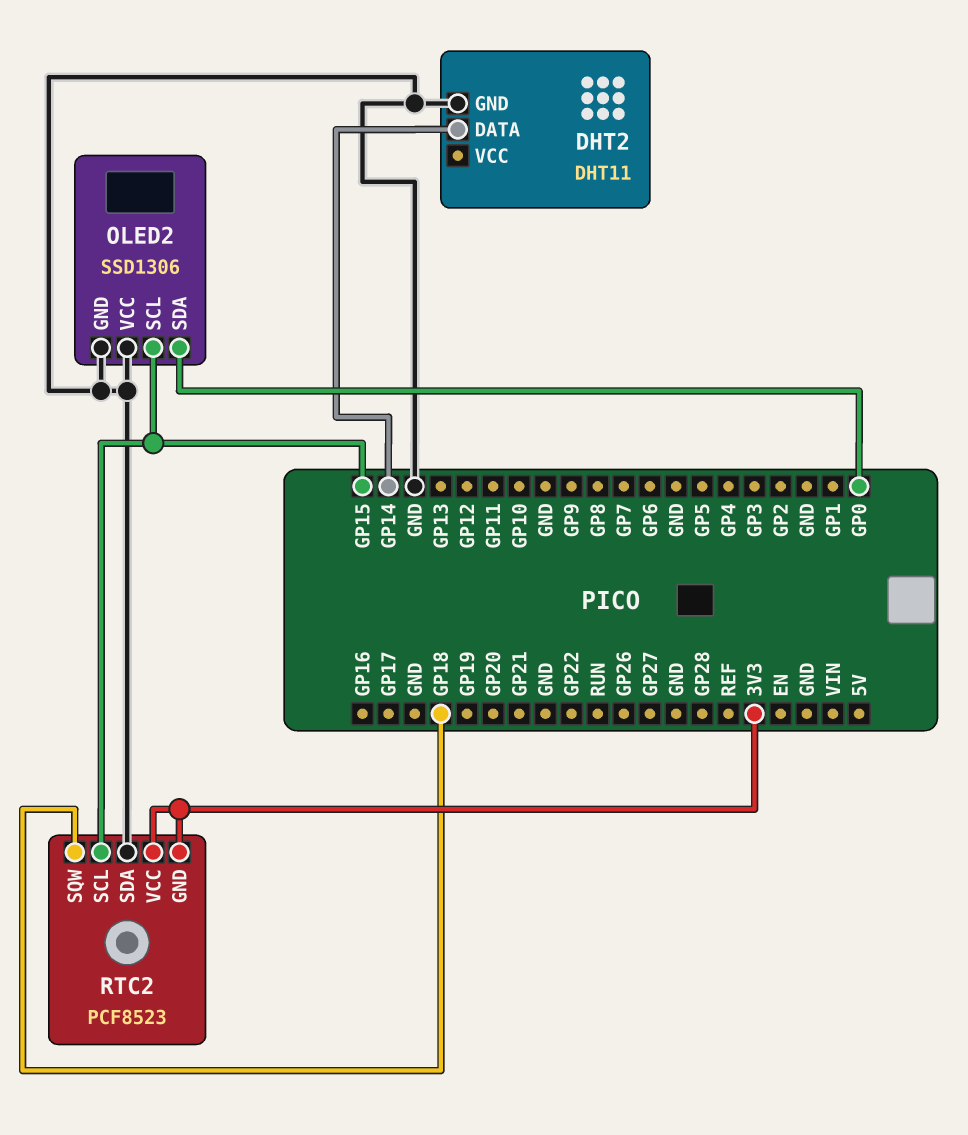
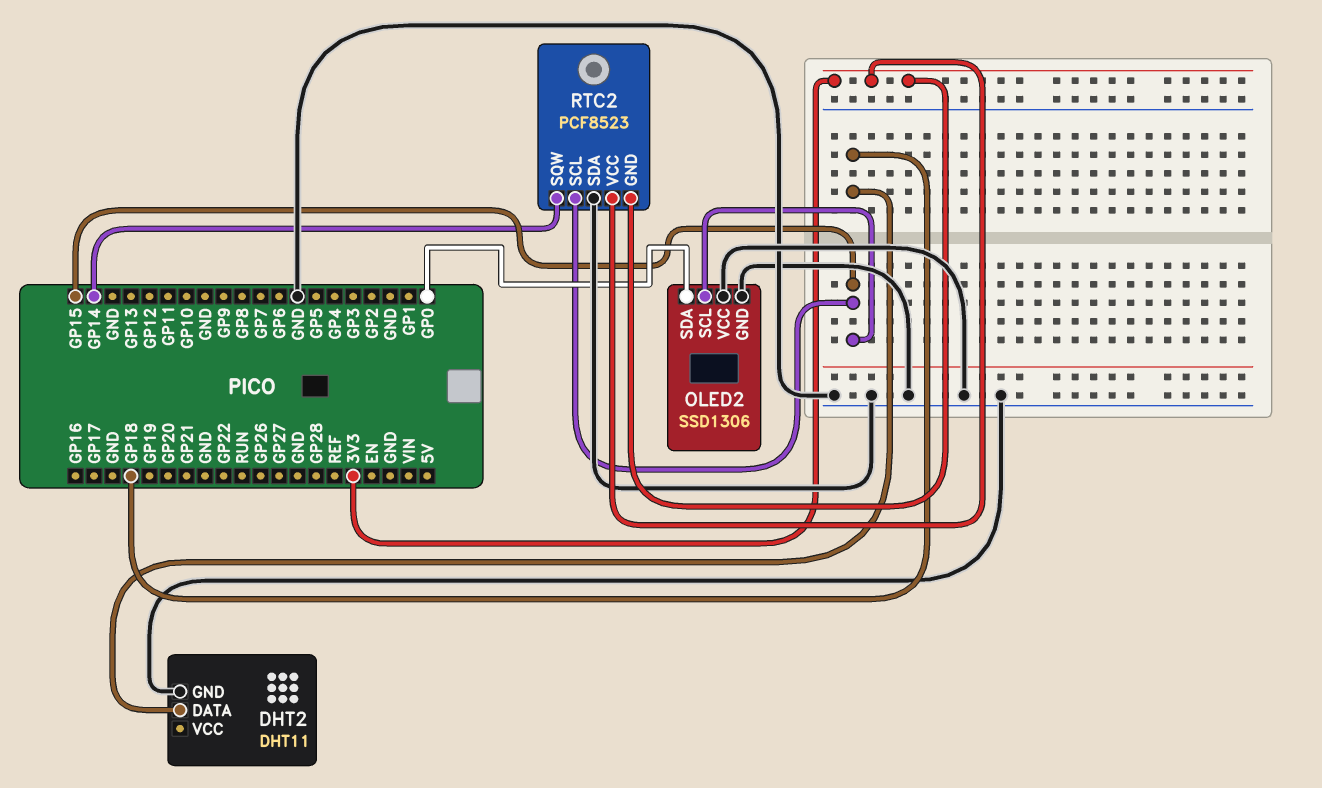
DHT2 pin DATA: GP14 -> GP18
RTC2 pin SQW: GP18 -> GP14

